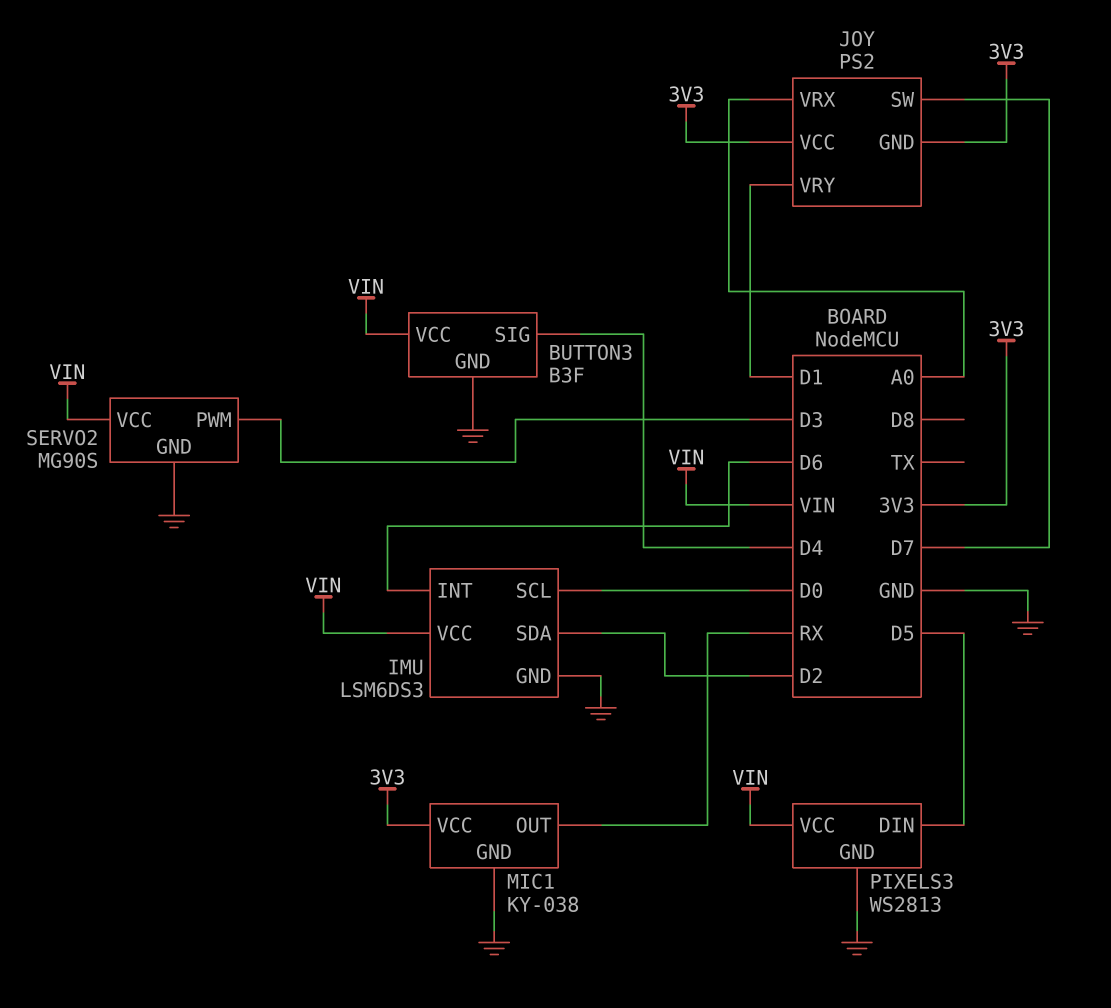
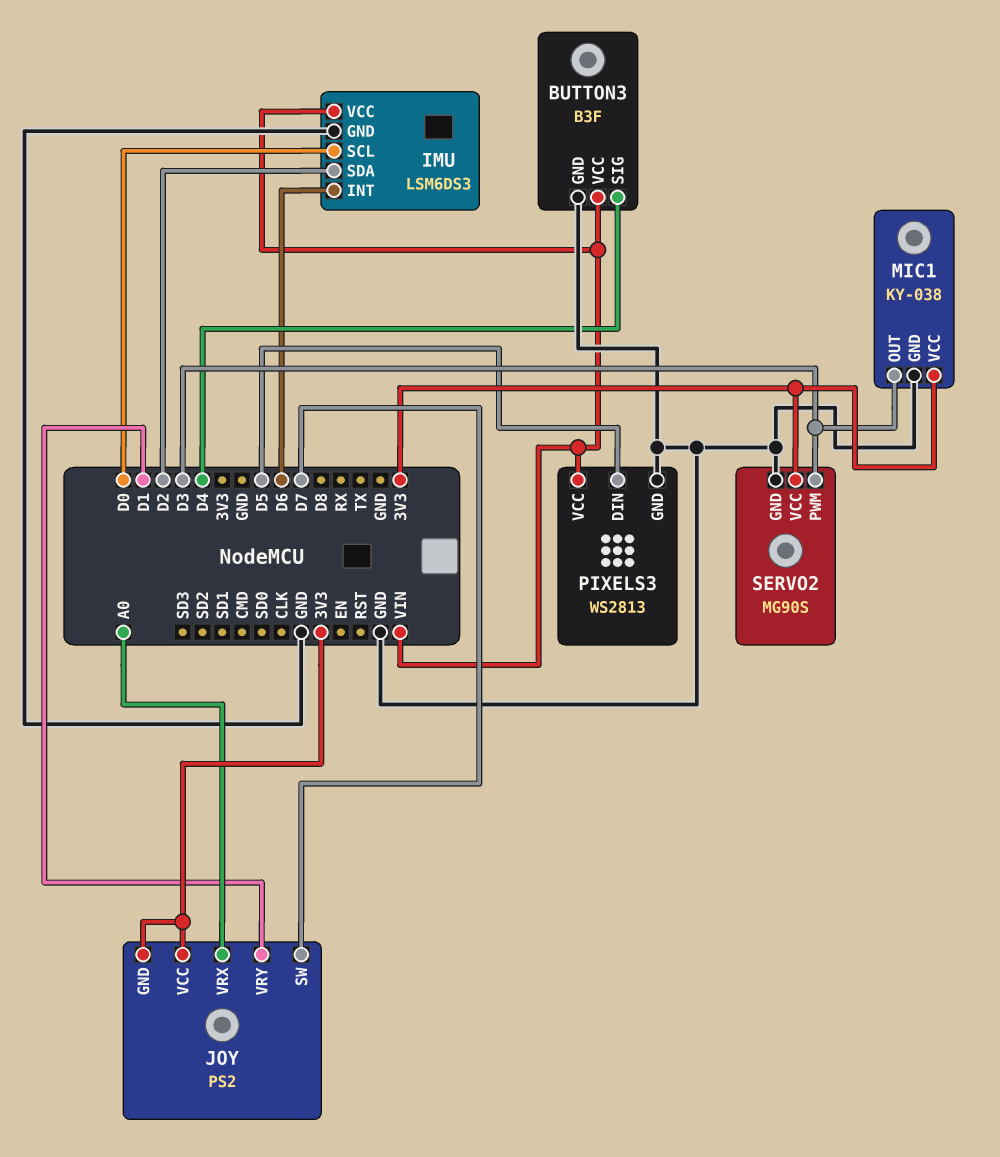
MIC1 pin OUT: RX -> D3
SERVO2 pin VCC: VIN -> 3V3

